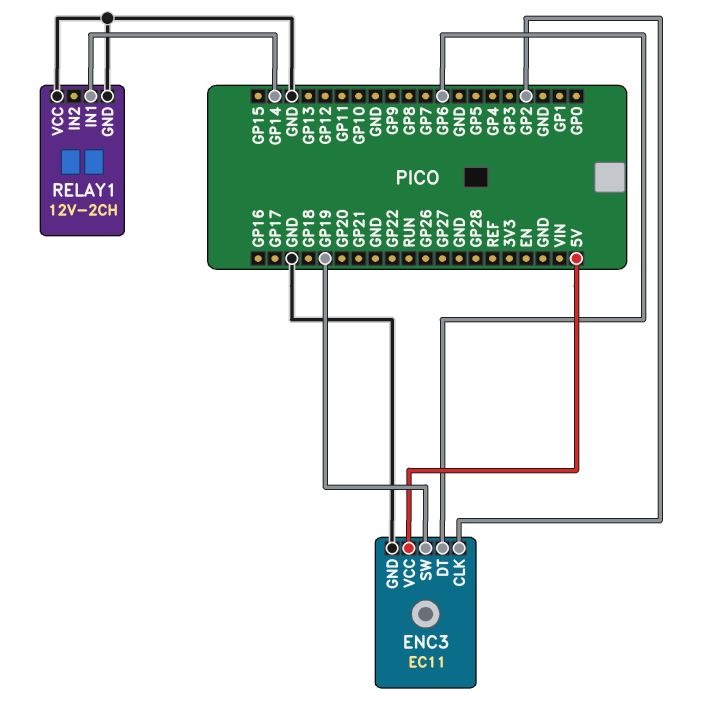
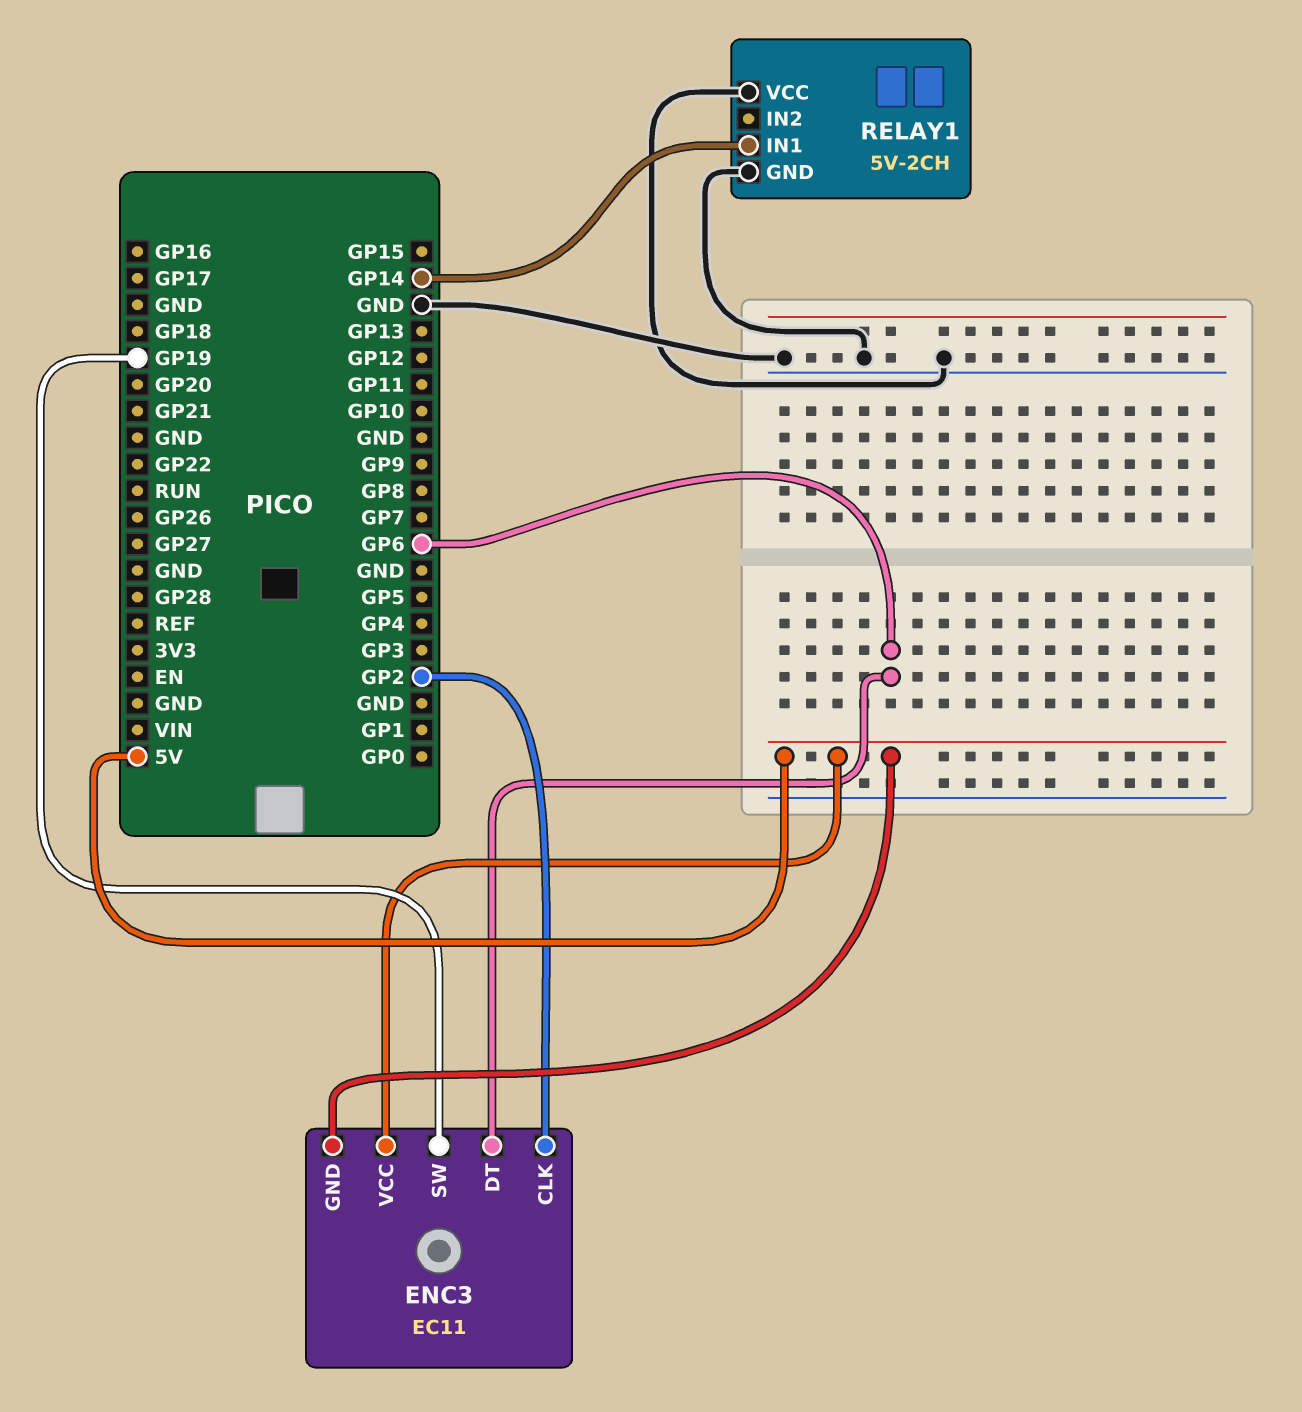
ENC3 pin GND: GND -> 5V
RELAY1: 12V-2CH -> 5V-2CH

